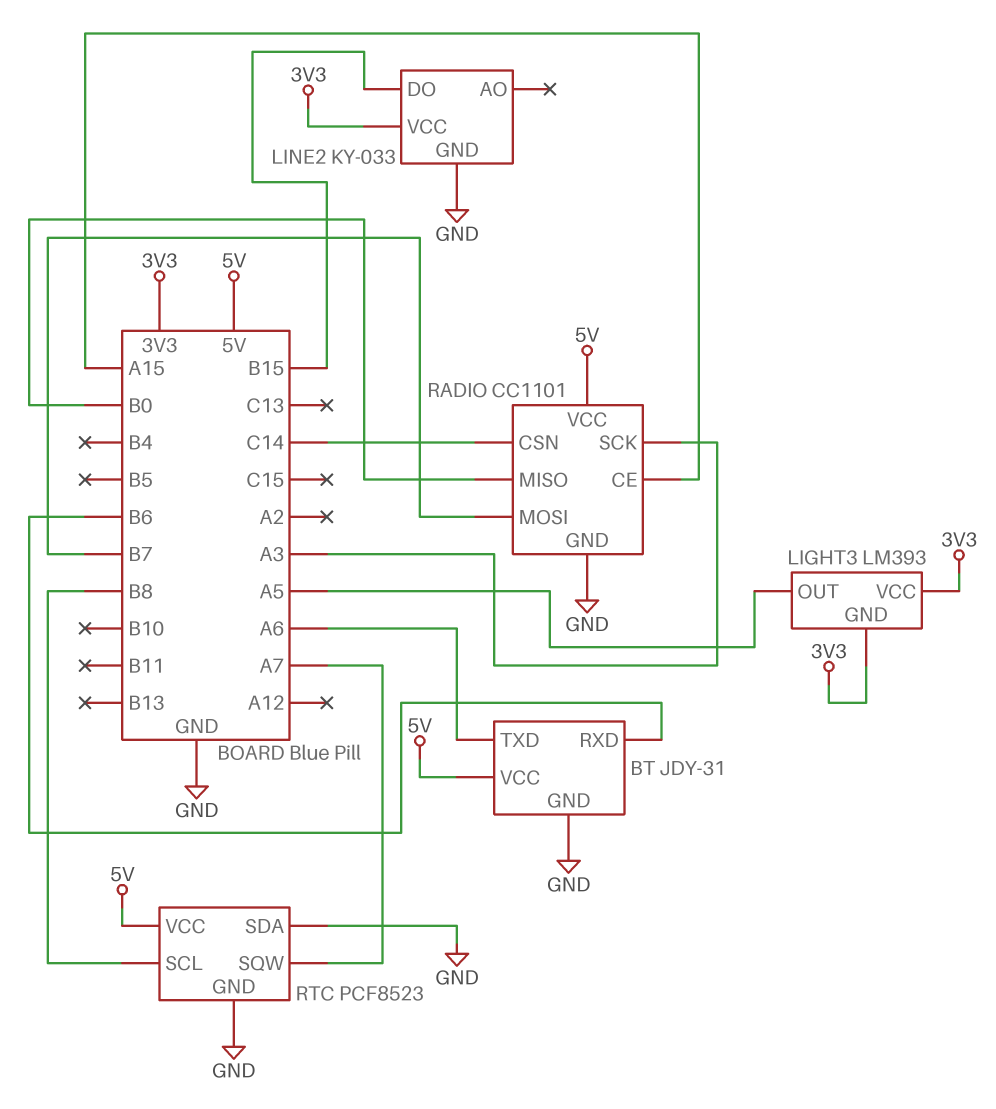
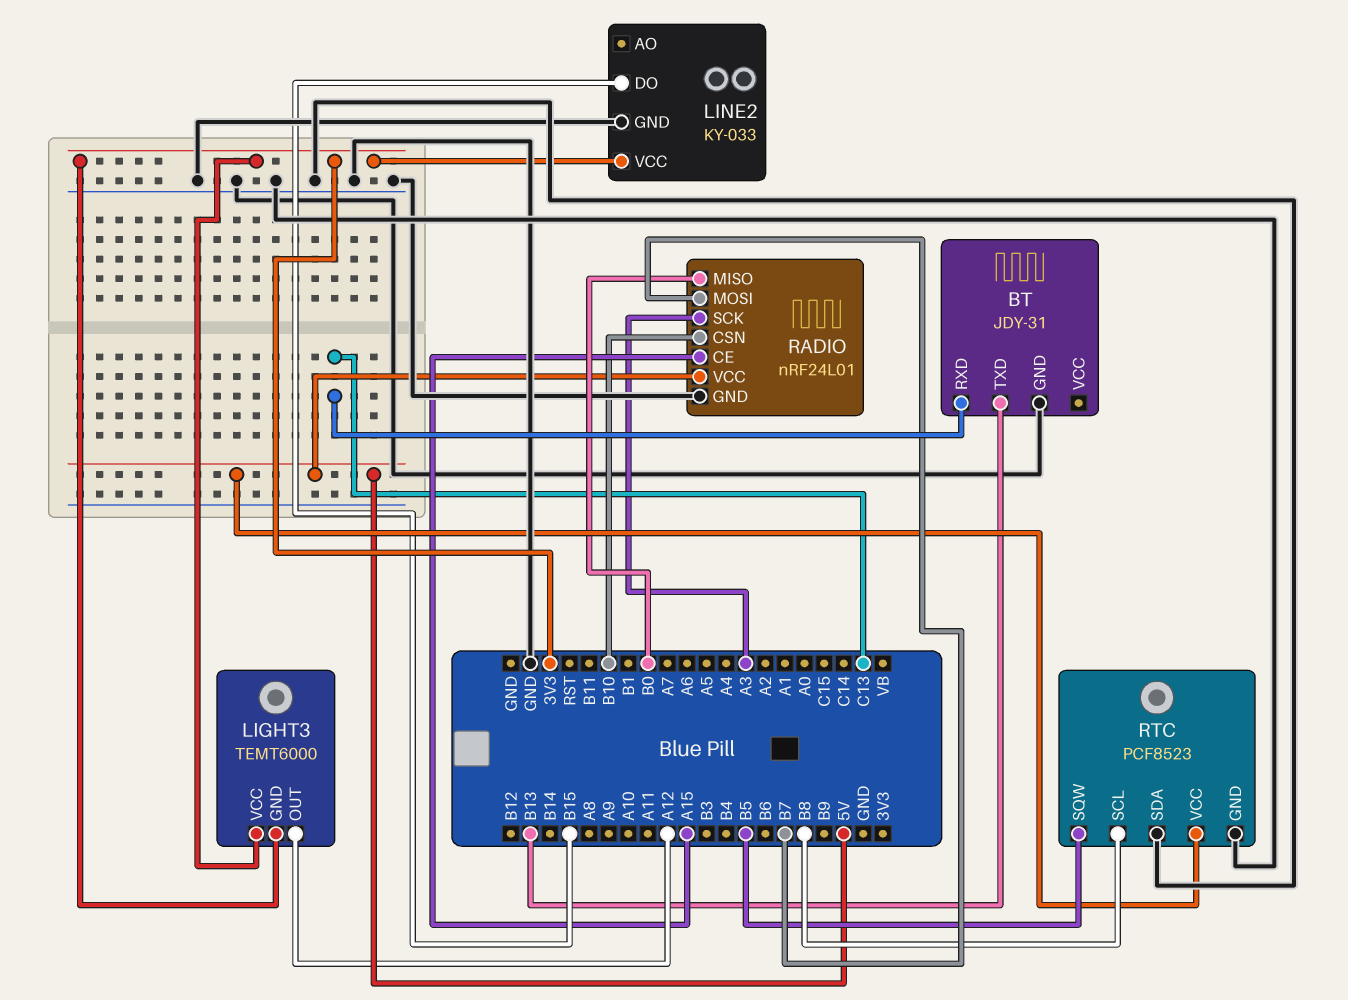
BT pin RXD: B6 -> C13
BT pin TXD: A6 -> B13
BT pin VCC: 5V -> none
LIGHT3: LM393 -> TEMT6000
LIGHT3 pin OUT: A5 -> A12
RADIO: CC1101 -> nRF24L01
RADIO pin CSN: C14 -> B10
RTC pin SQW: A7 -> B5

